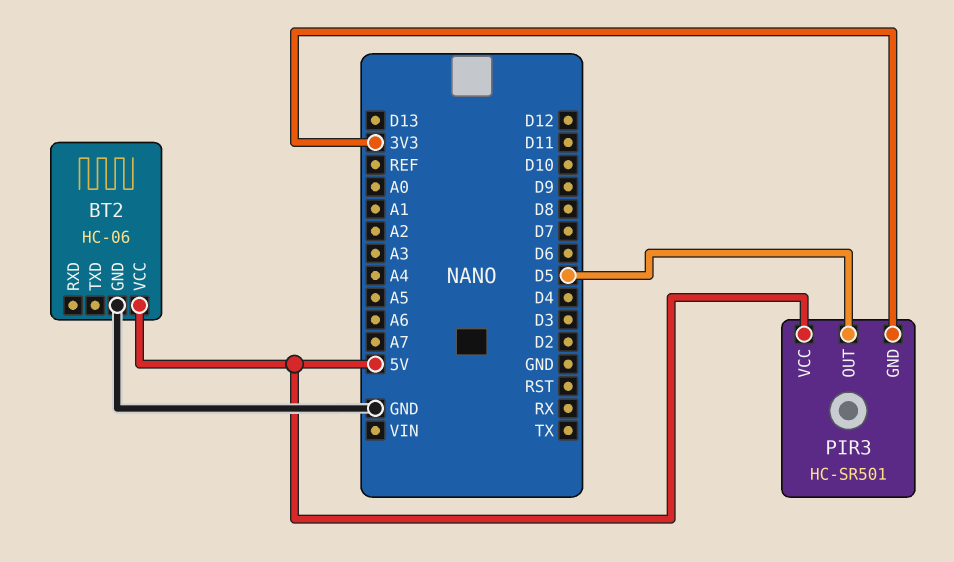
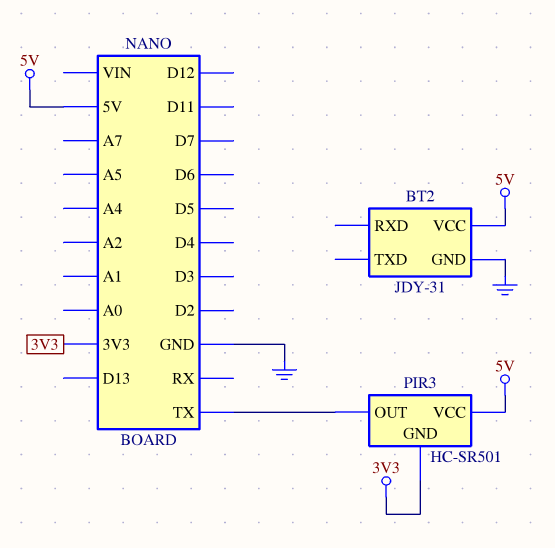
BT2: HC-06 -> JDY-31
PIR3 pin OUT: D5 -> TX

